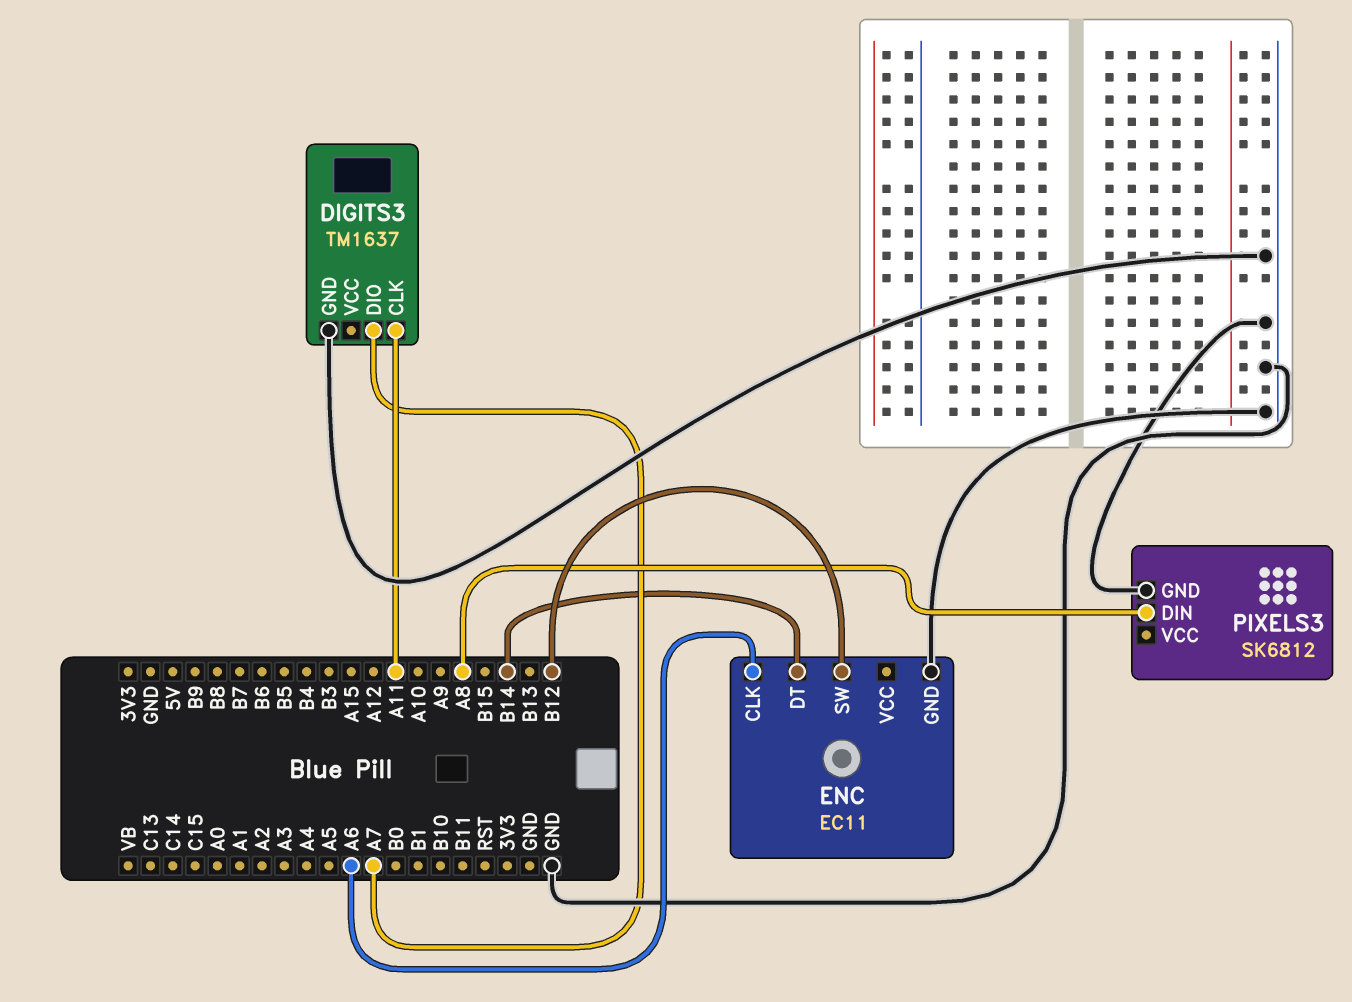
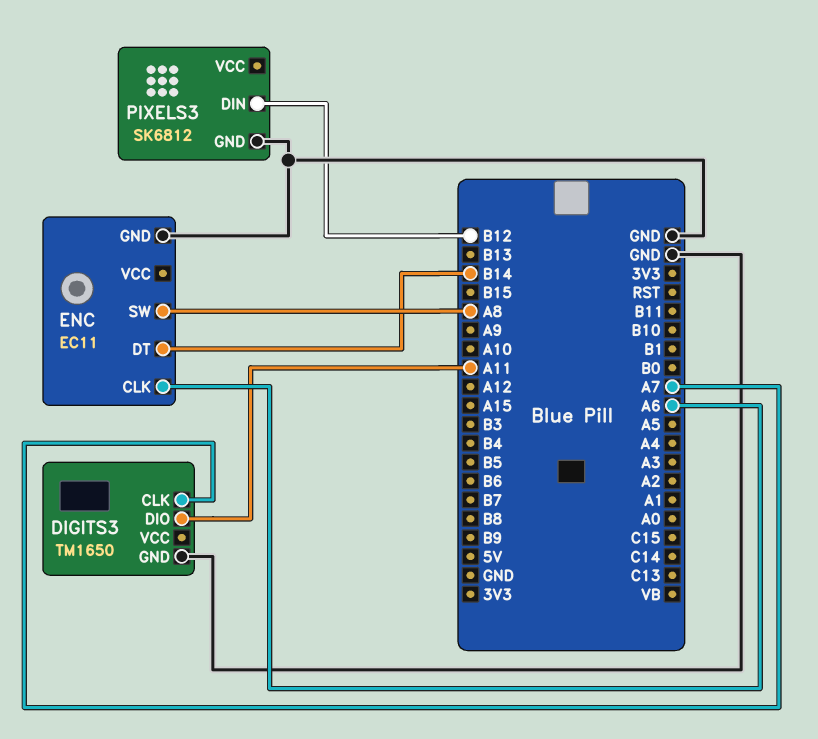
DIGITS3: TM1637 -> TM1650
DIGITS3 pin CLK: A11 -> A7
DIGITS3 pin DIO: A7 -> A11
ENC pin SW: B12 -> A8
PIXELS3 pin DIN: A8 -> B12

